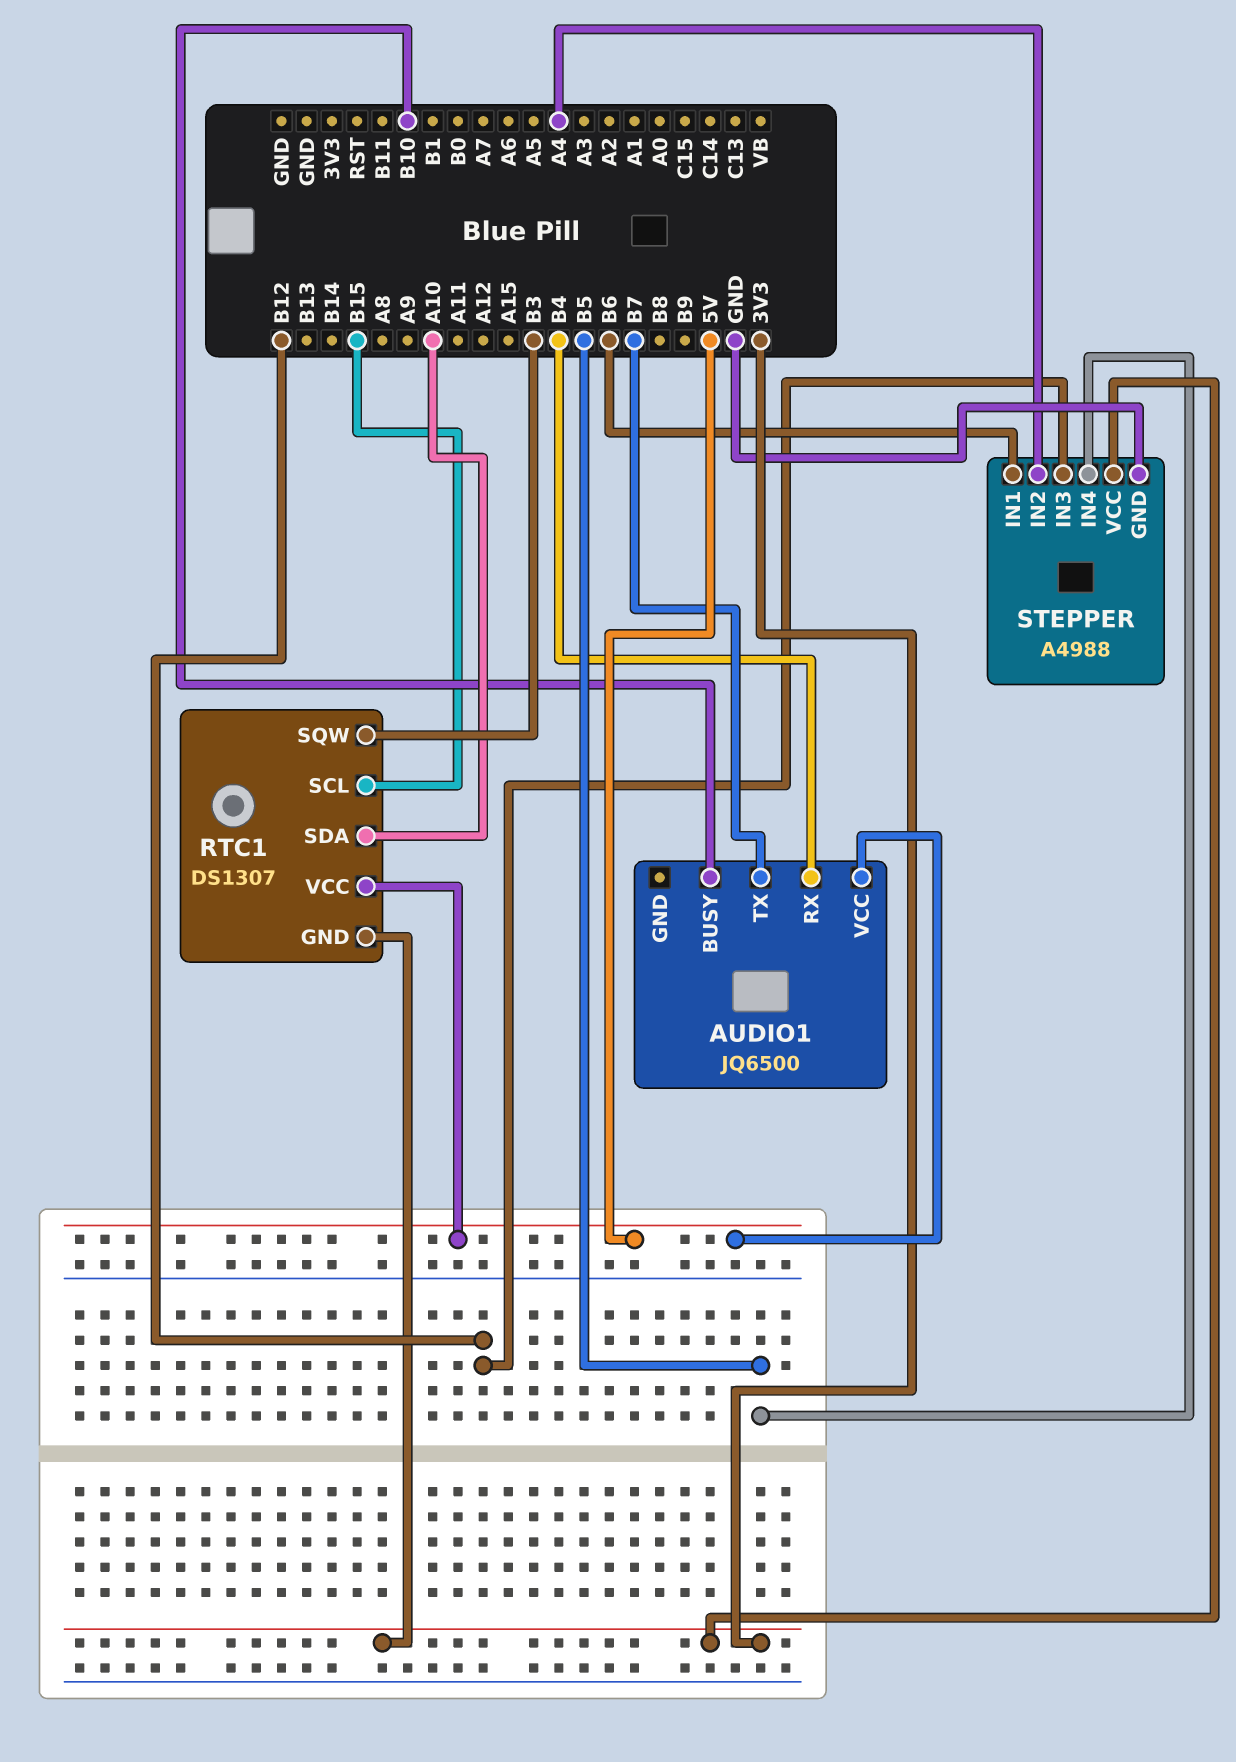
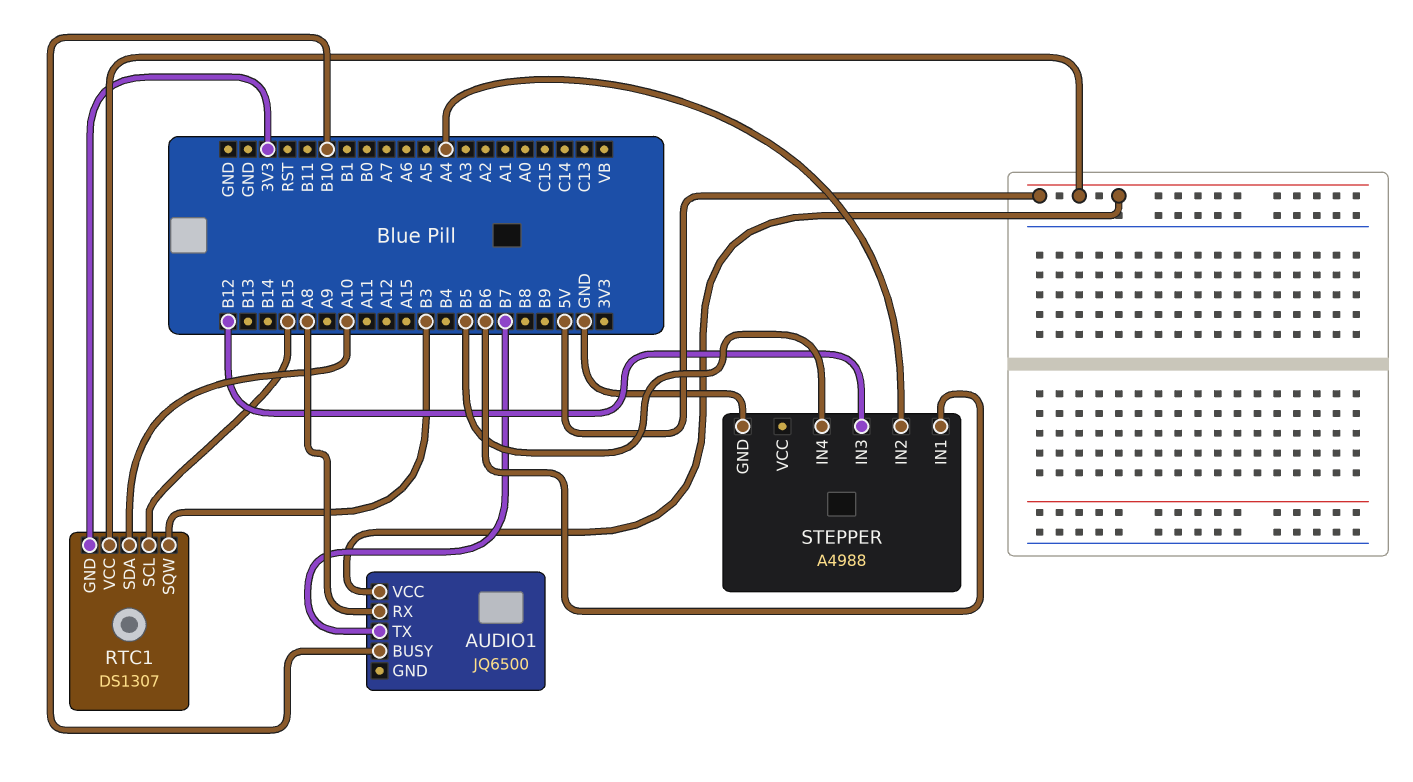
AUDIO1 pin RX: B4 -> A8
STEPPER pin VCC: 3V3 -> none

